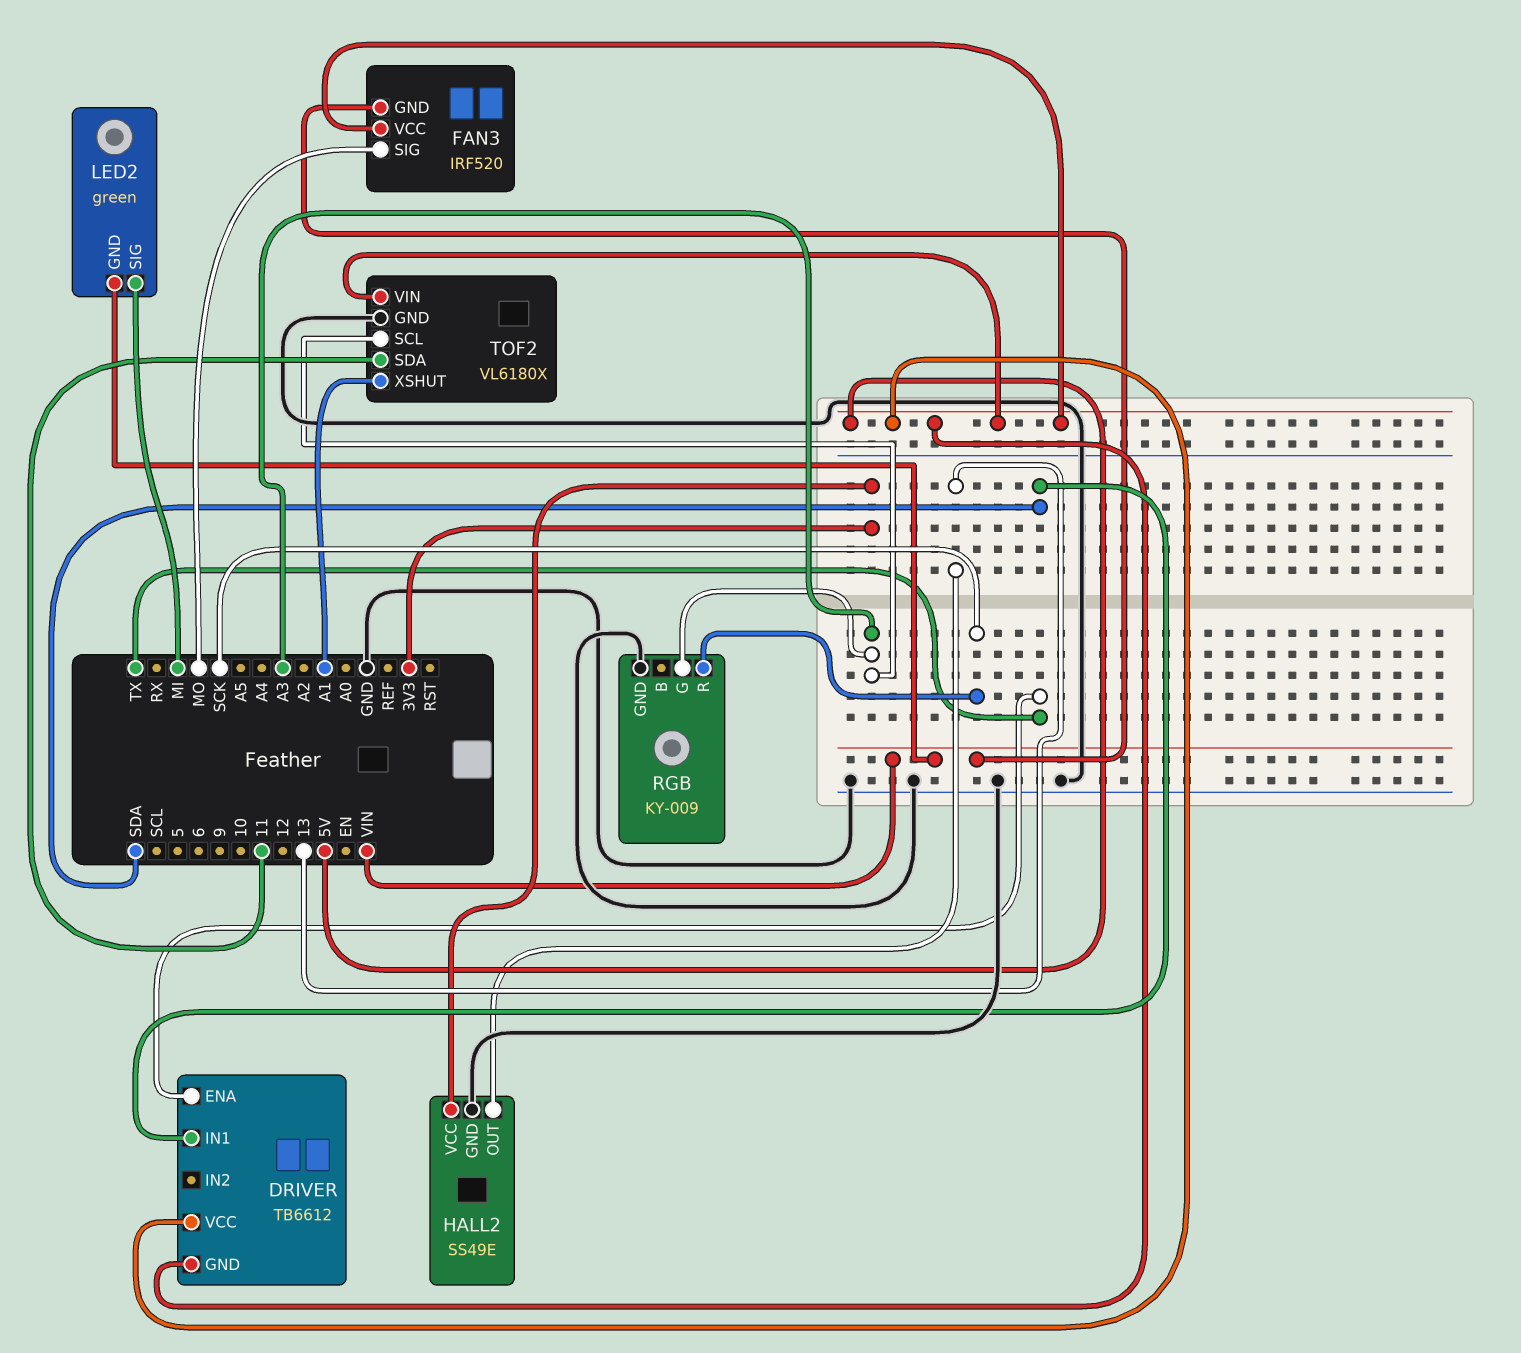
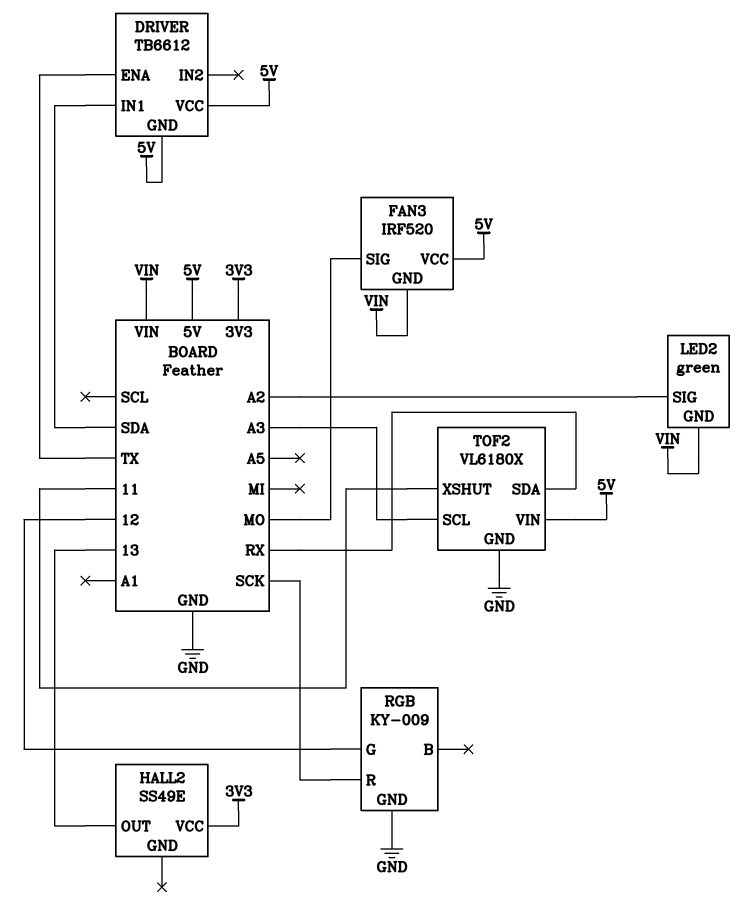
HALL2 pin GND: GND -> none
LED2 pin SIG: MI -> A2
RGB pin G: A3 -> 12
TOF2 pin SDA: 11 -> RX
TOF2 pin XSHUT: A1 -> 11

